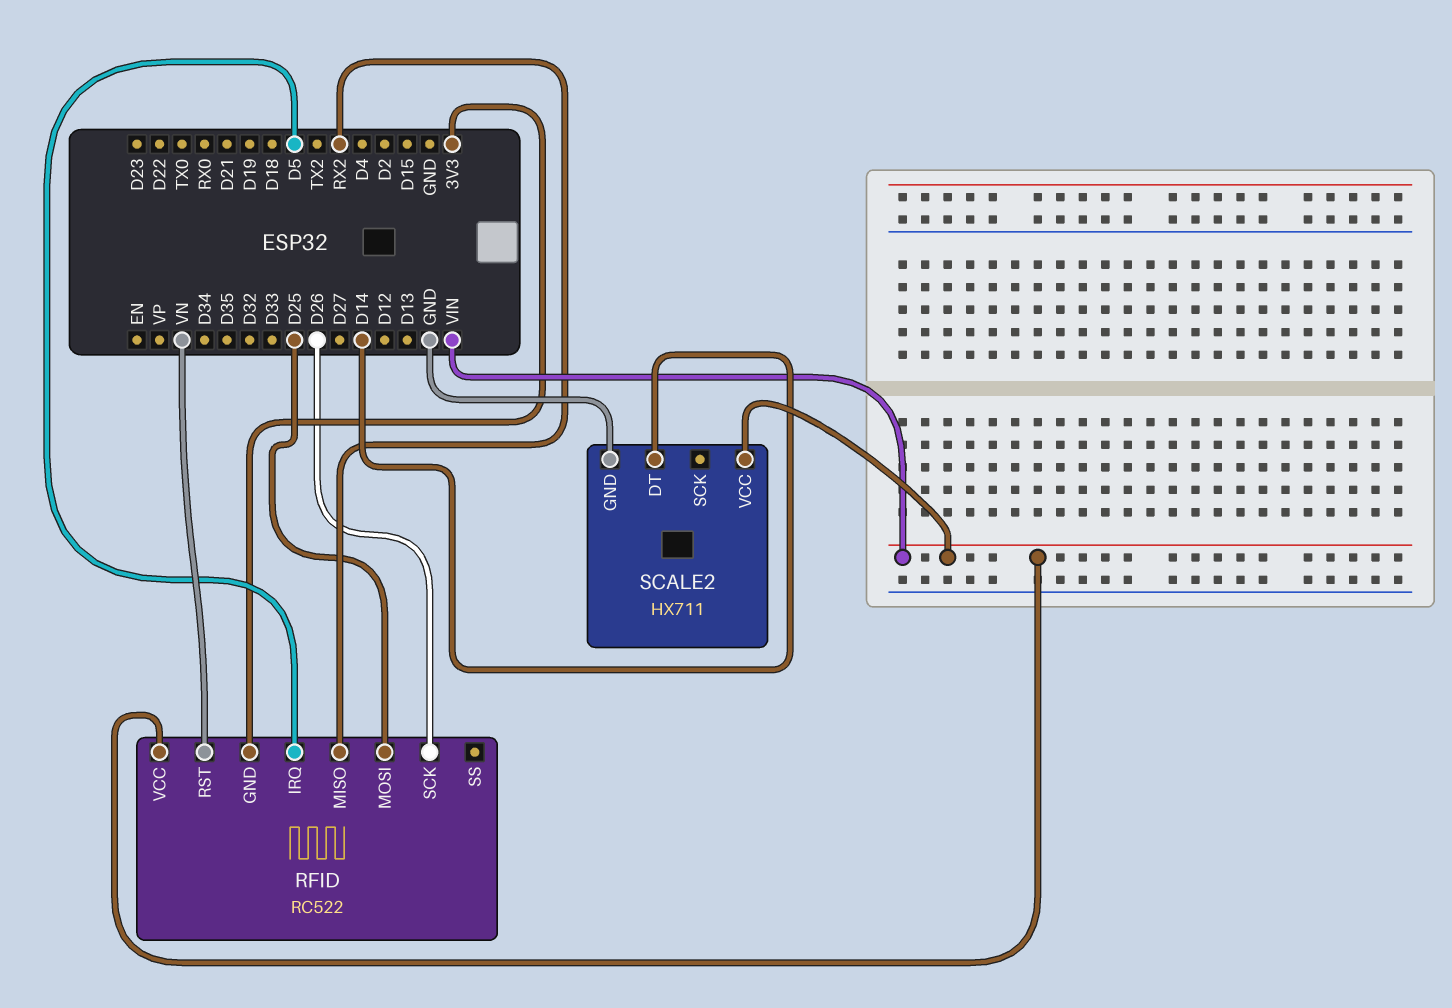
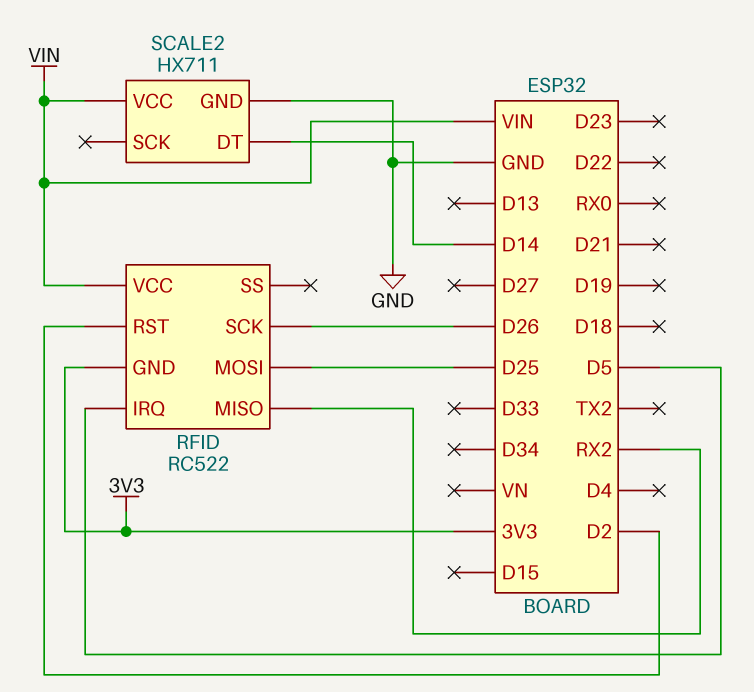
RFID pin RST: VN -> D2

